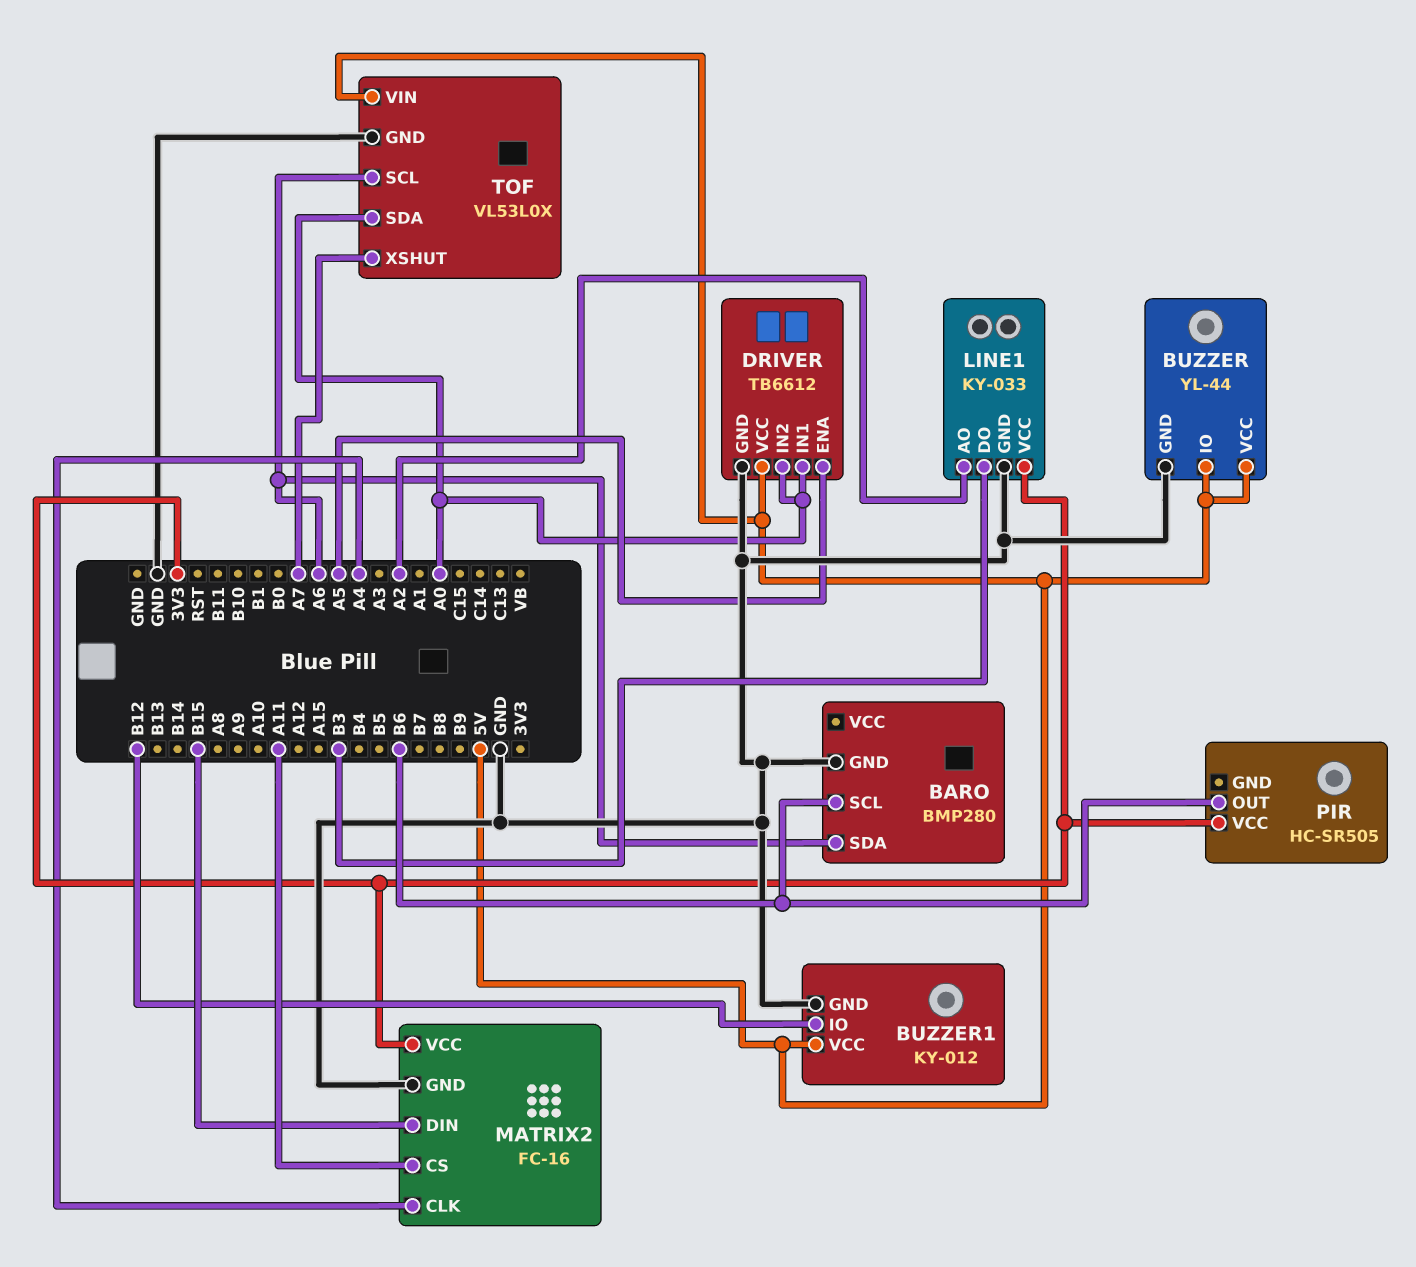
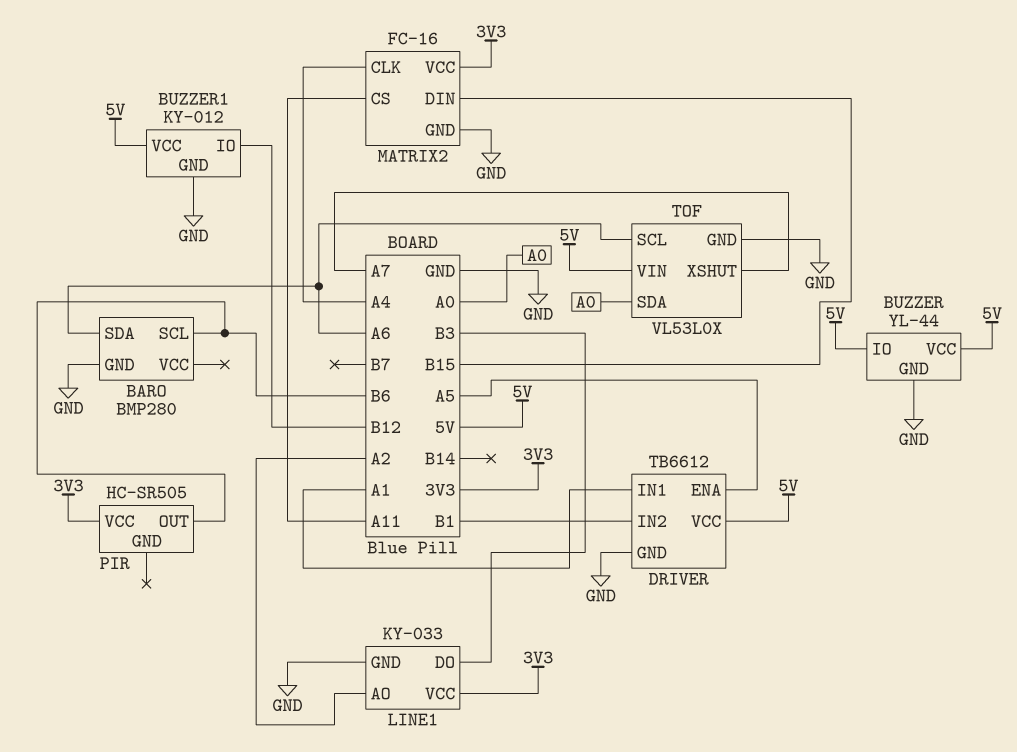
DRIVER pin IN1: A0 -> A1
DRIVER pin IN2: A0 -> B1

